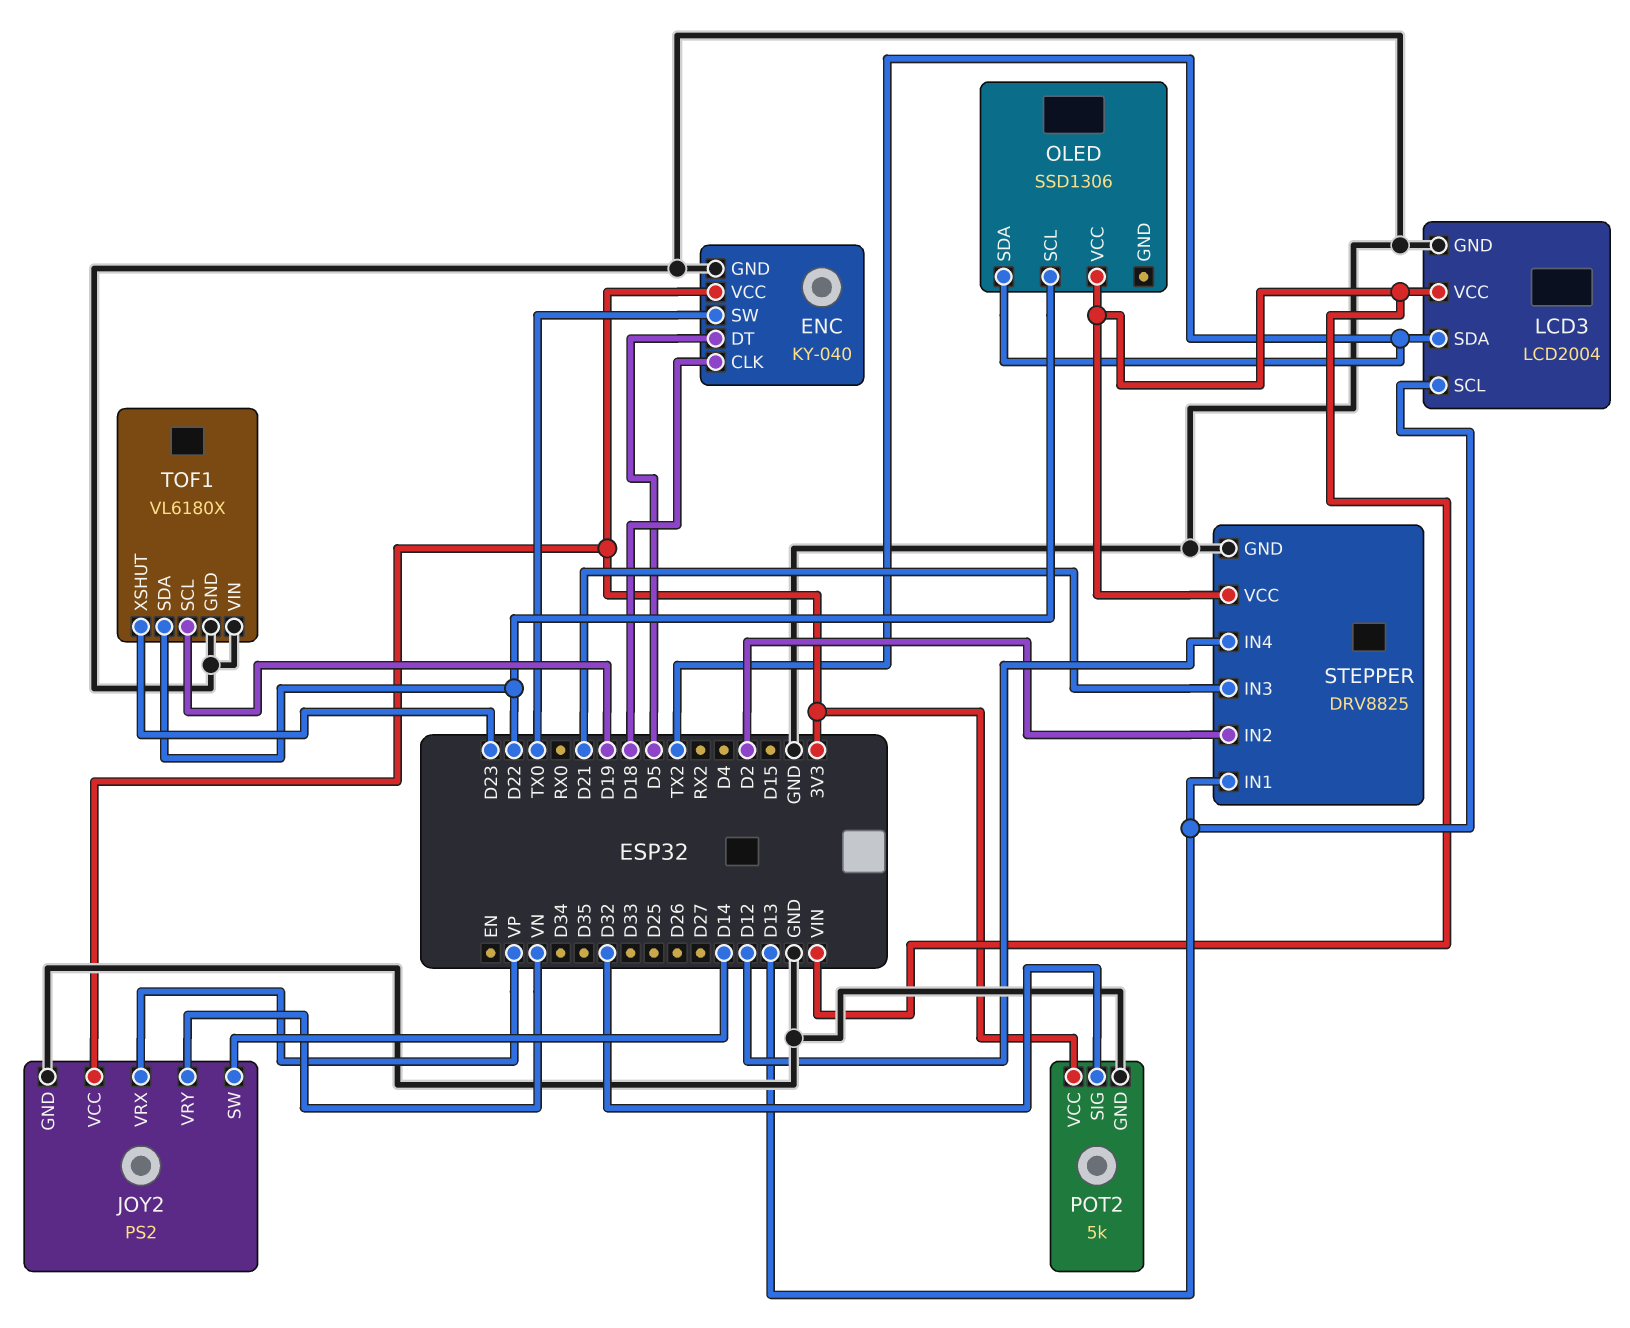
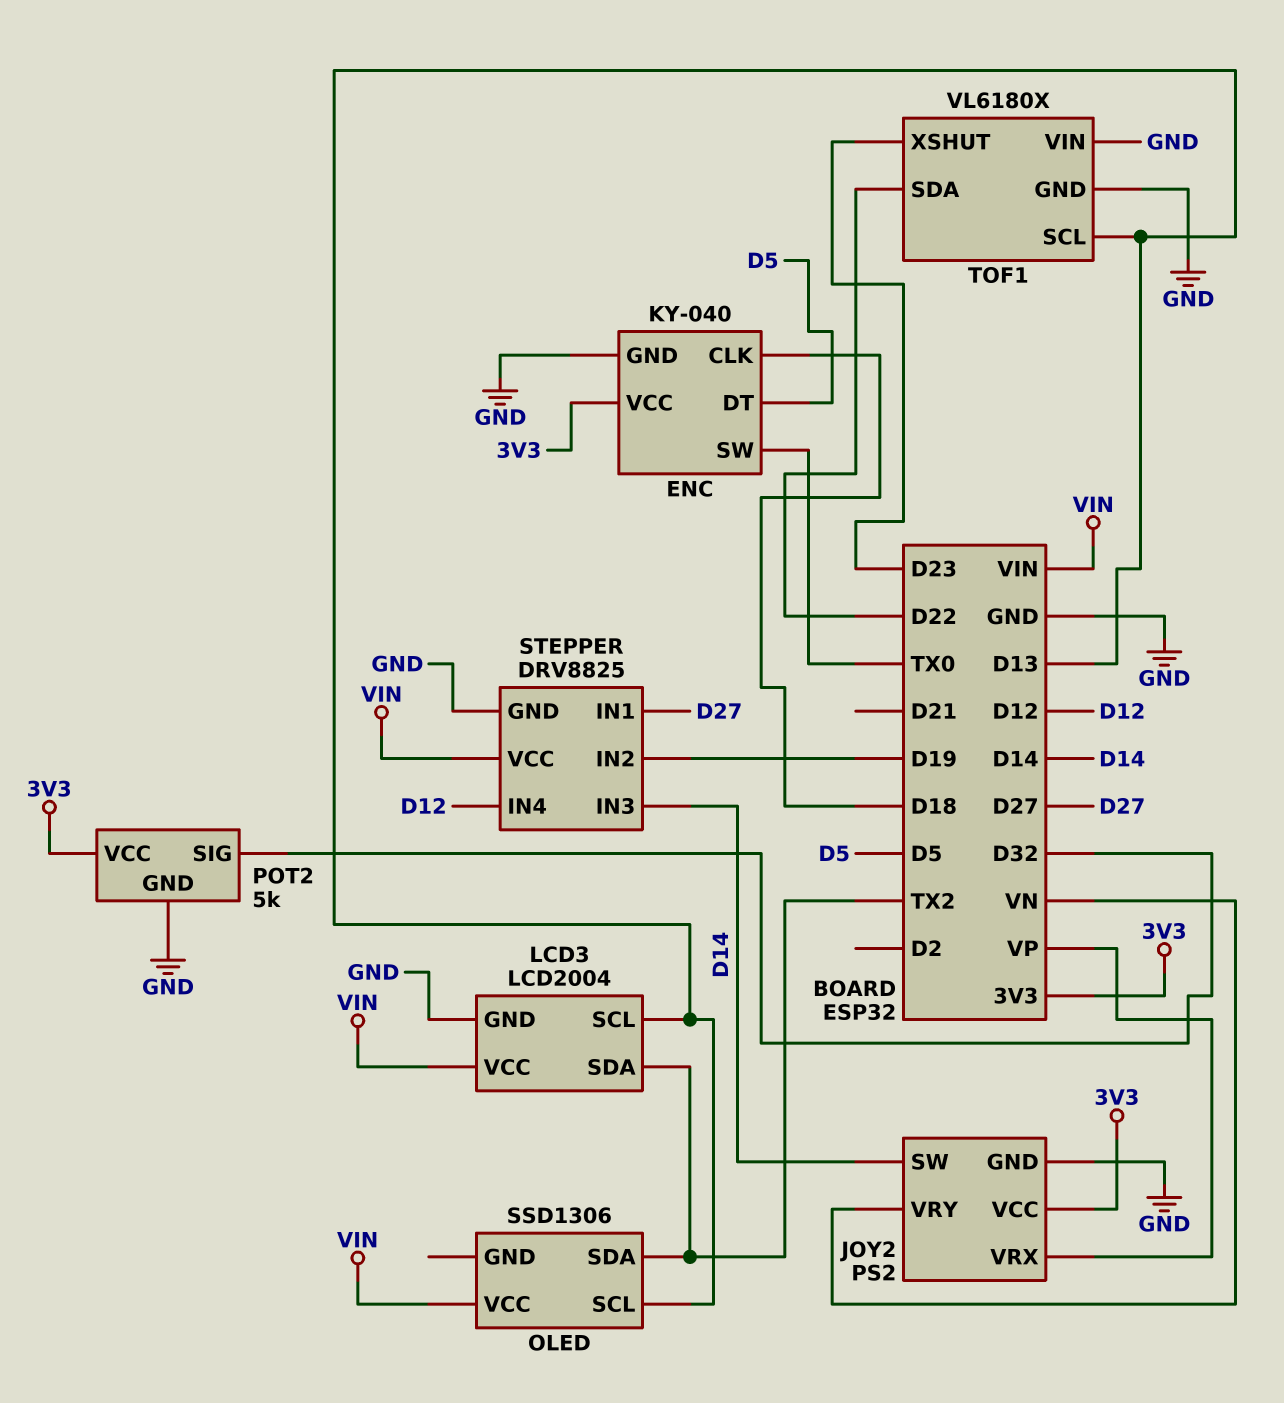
OLED pin SCL: D22 -> D13
STEPPER pin IN1: D13 -> D27
STEPPER pin IN2: D2 -> D19
STEPPER pin IN3: D21 -> D14
TOF1 pin SCL: D19 -> D13

